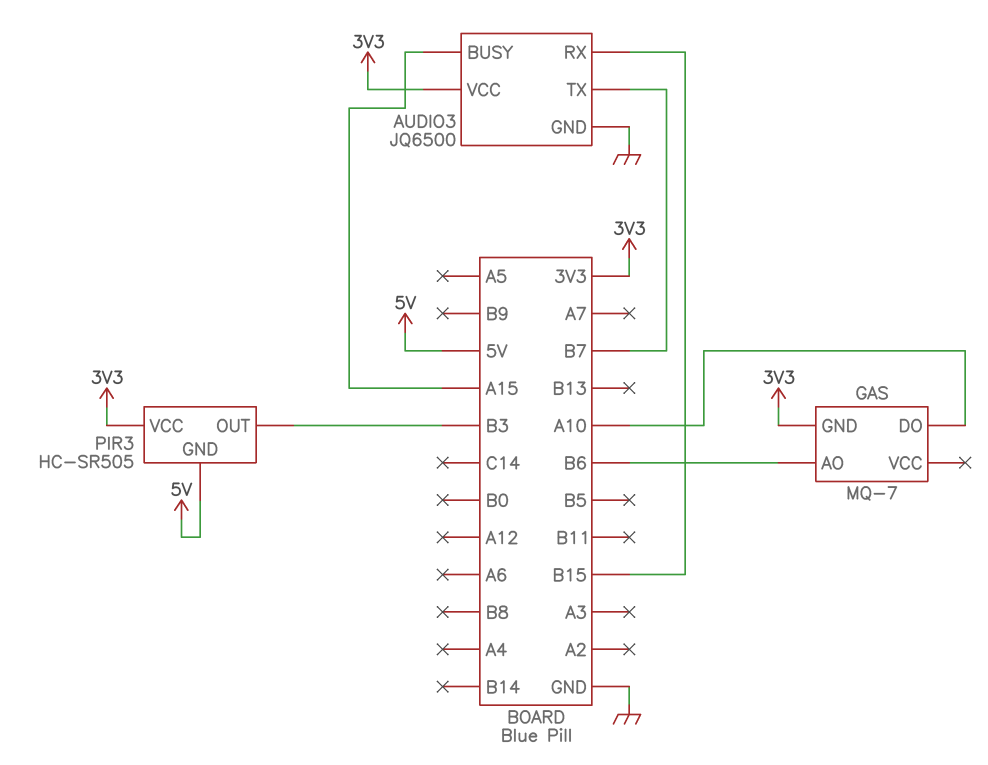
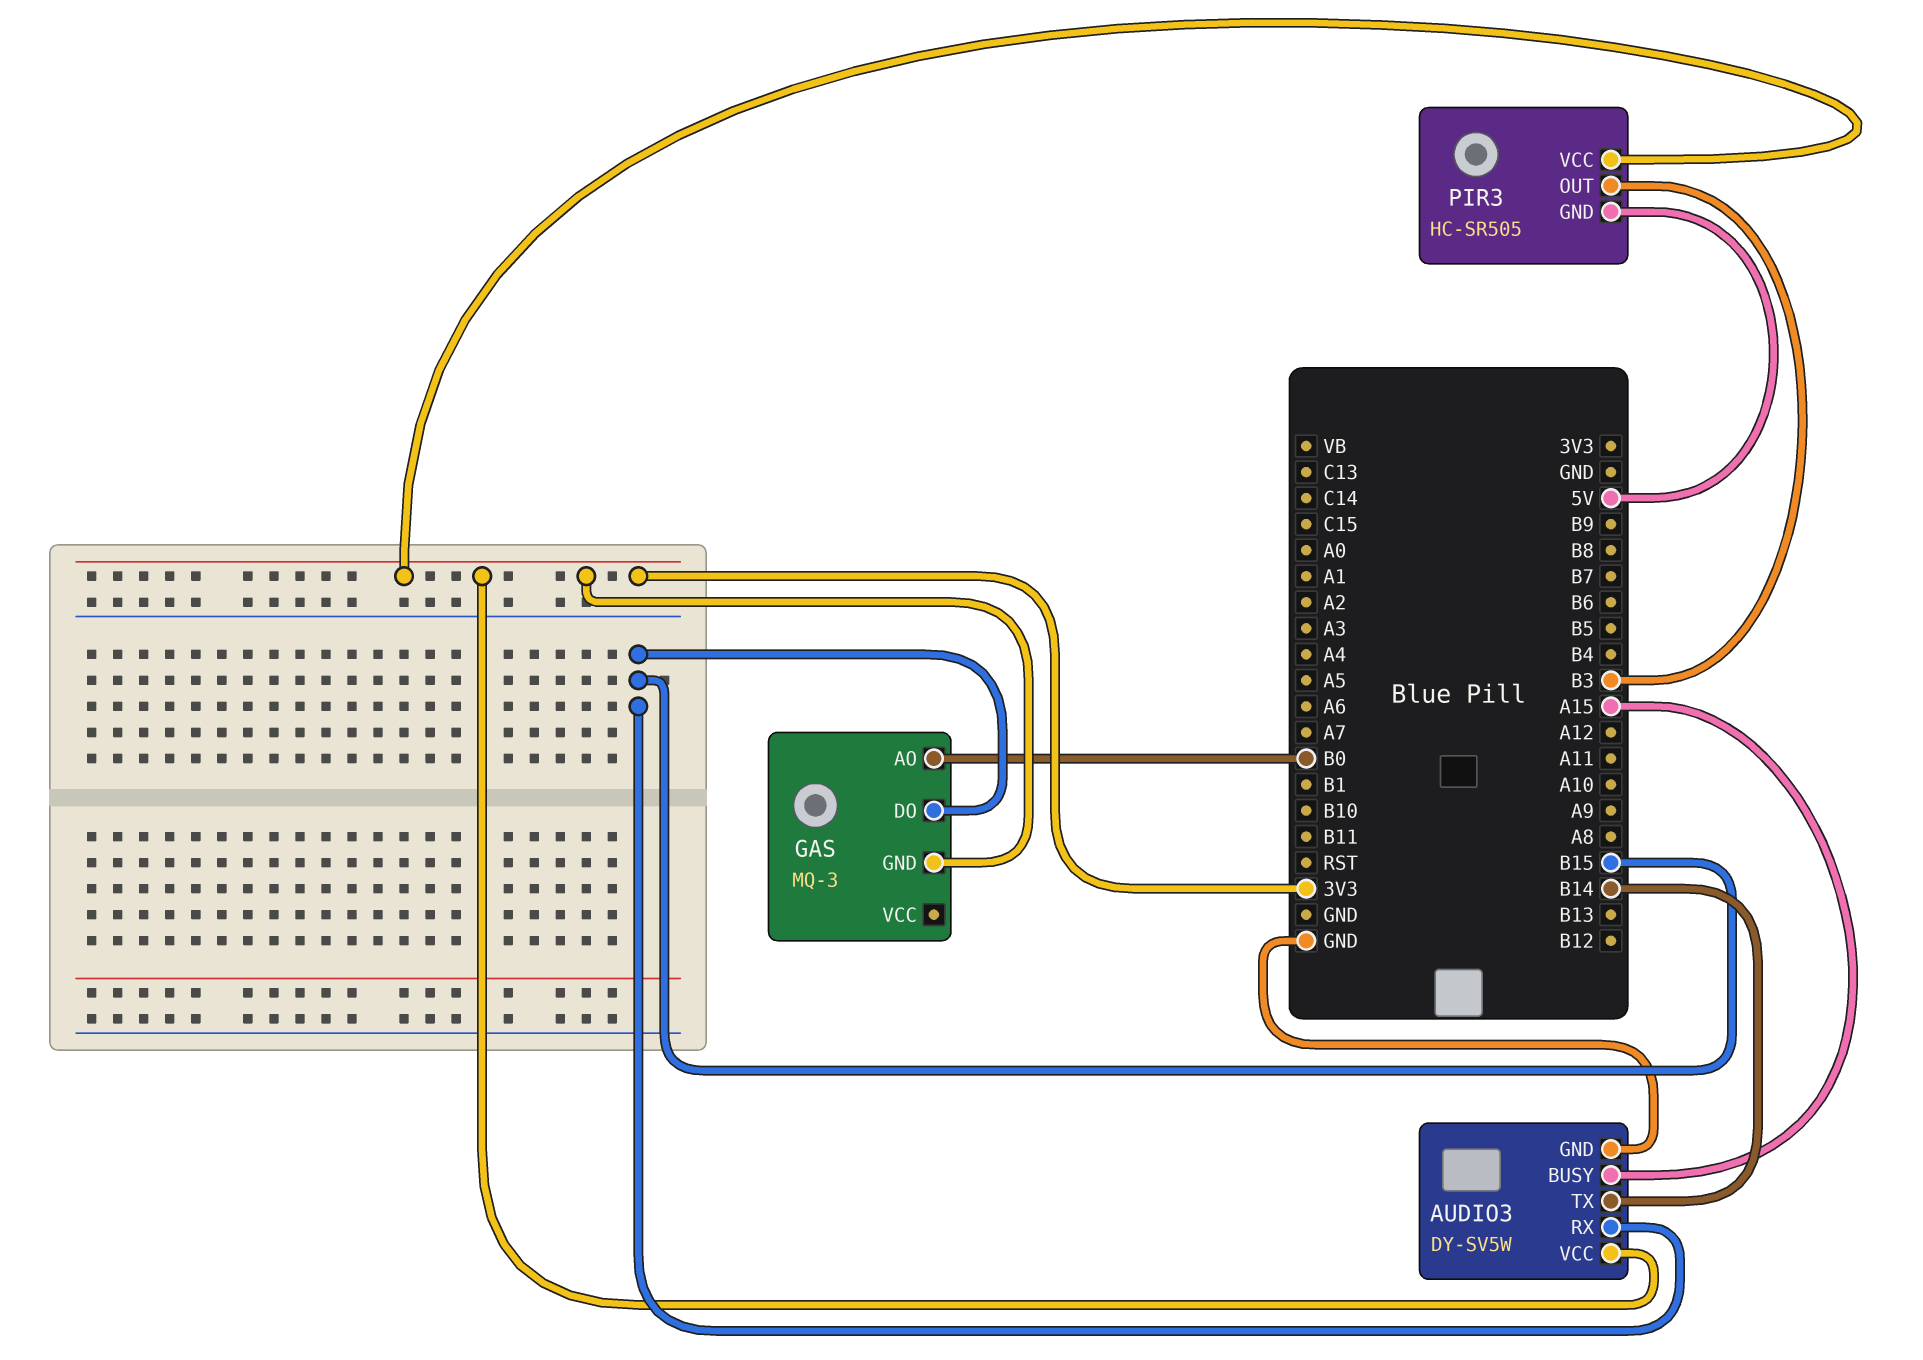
AUDIO3: JQ6500 -> DY-SV5W
AUDIO3 pin TX: B7 -> B14
GAS: MQ-7 -> MQ-3
GAS pin AO: B6 -> B0
GAS pin DO: A10 -> B15

